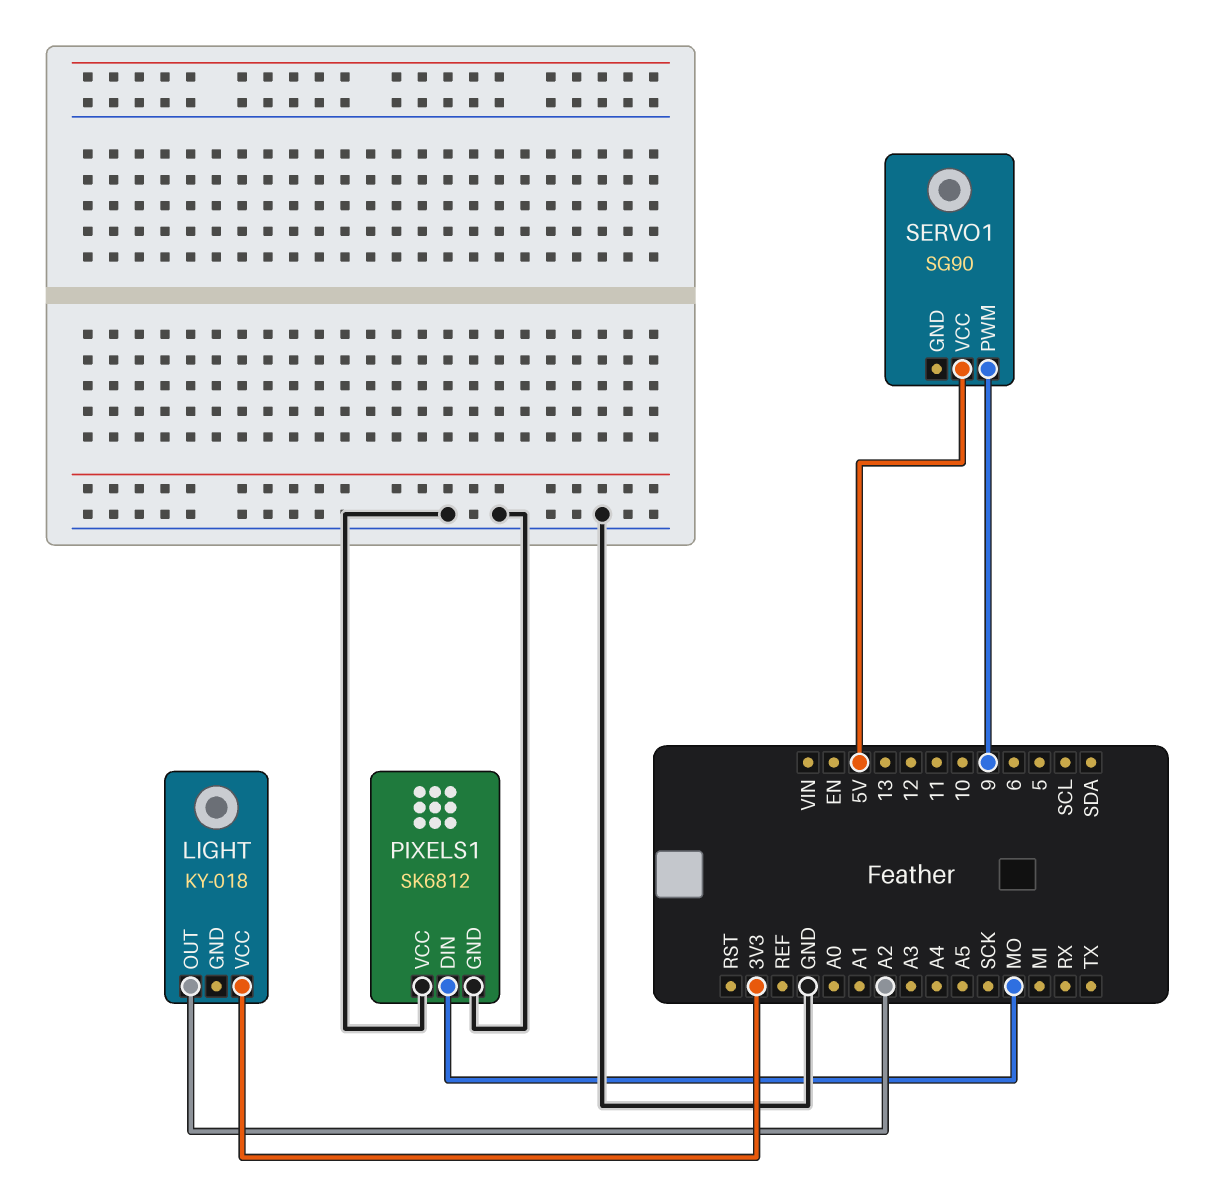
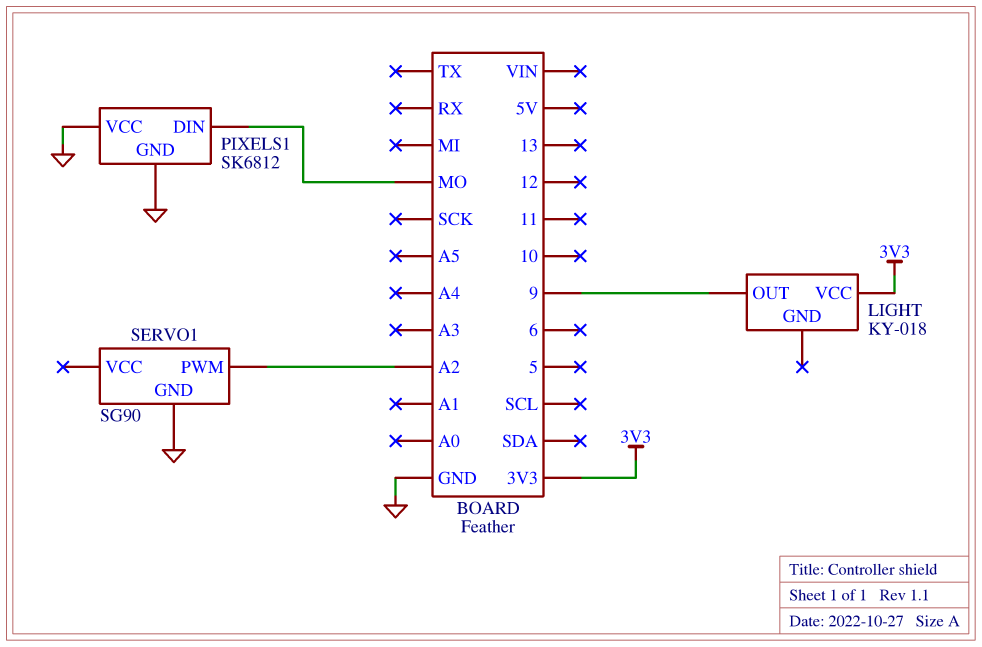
LIGHT pin OUT: A2 -> 9
SERVO1 pin GND: none -> GND
SERVO1 pin PWM: 9 -> A2
SERVO1 pin VCC: 5V -> none

